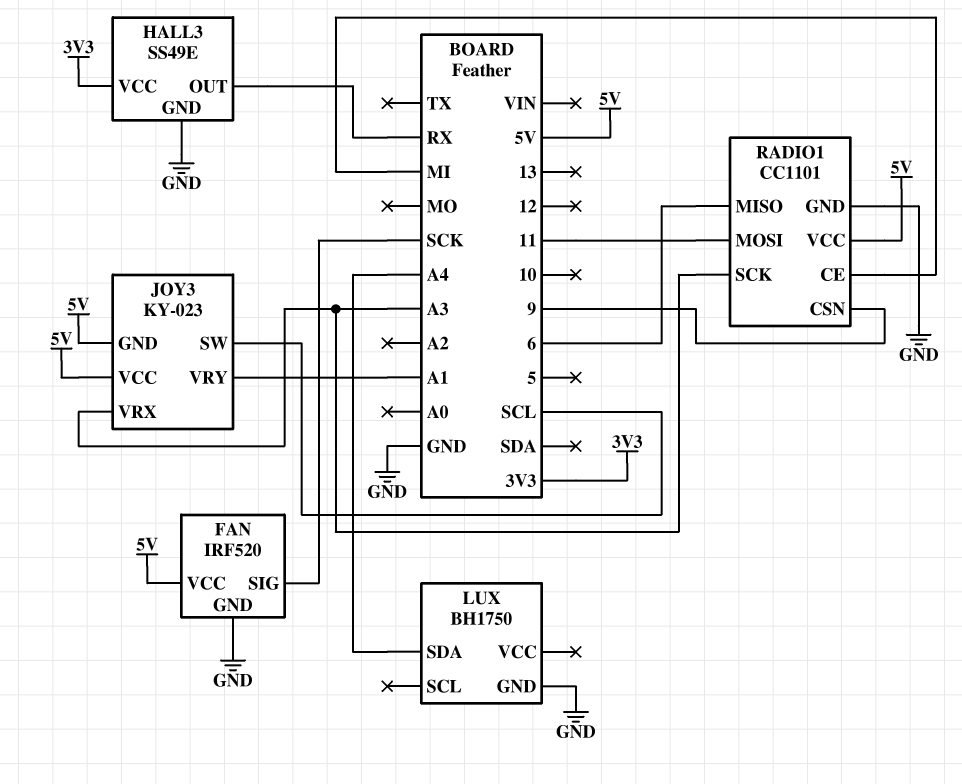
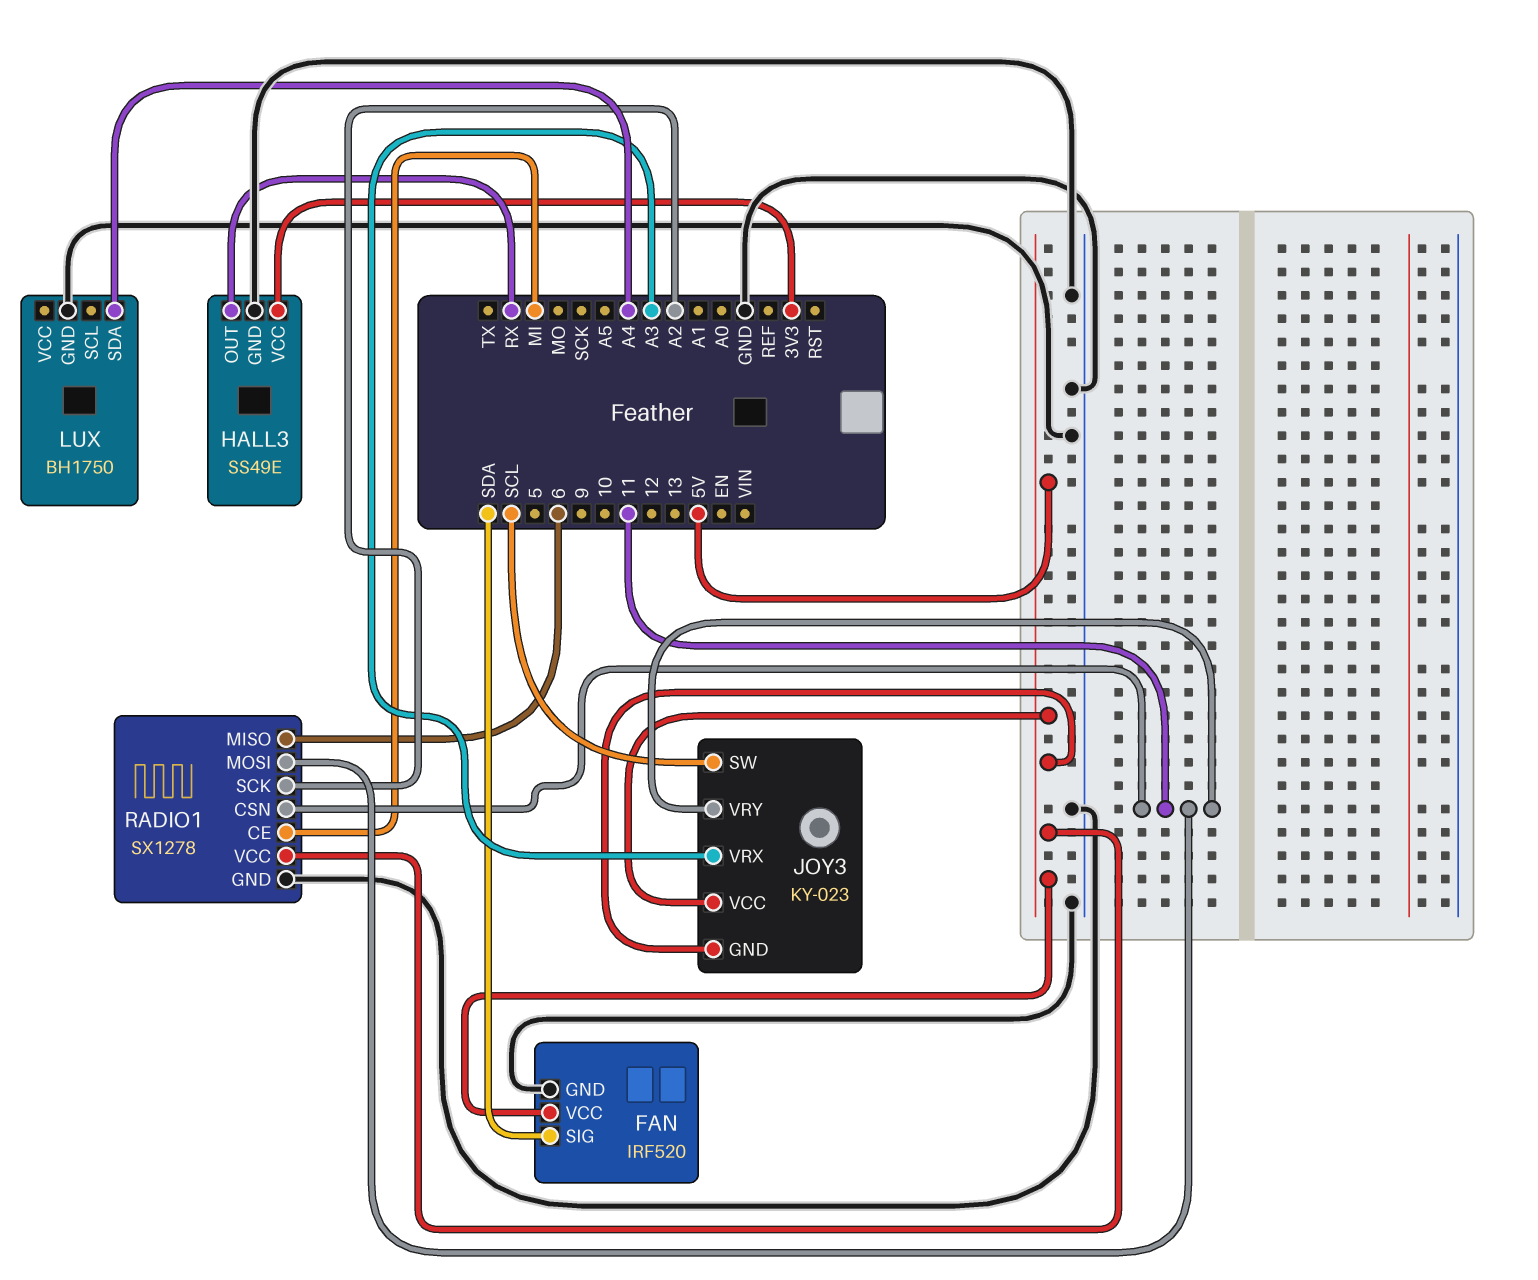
FAN pin SIG: SCK -> SDA
JOY3 pin VRY: A1 -> 11
RADIO1: CC1101 -> SX1278
RADIO1 pin CSN: 9 -> 11
RADIO1 pin SCK: A3 -> A2

